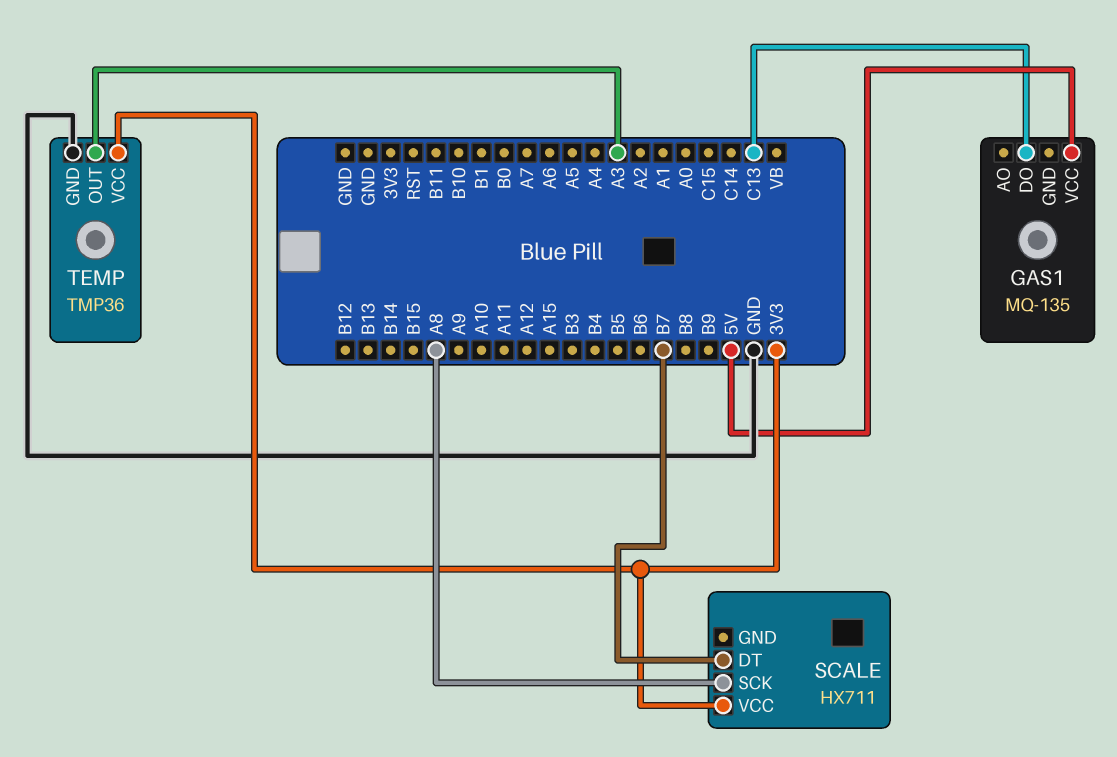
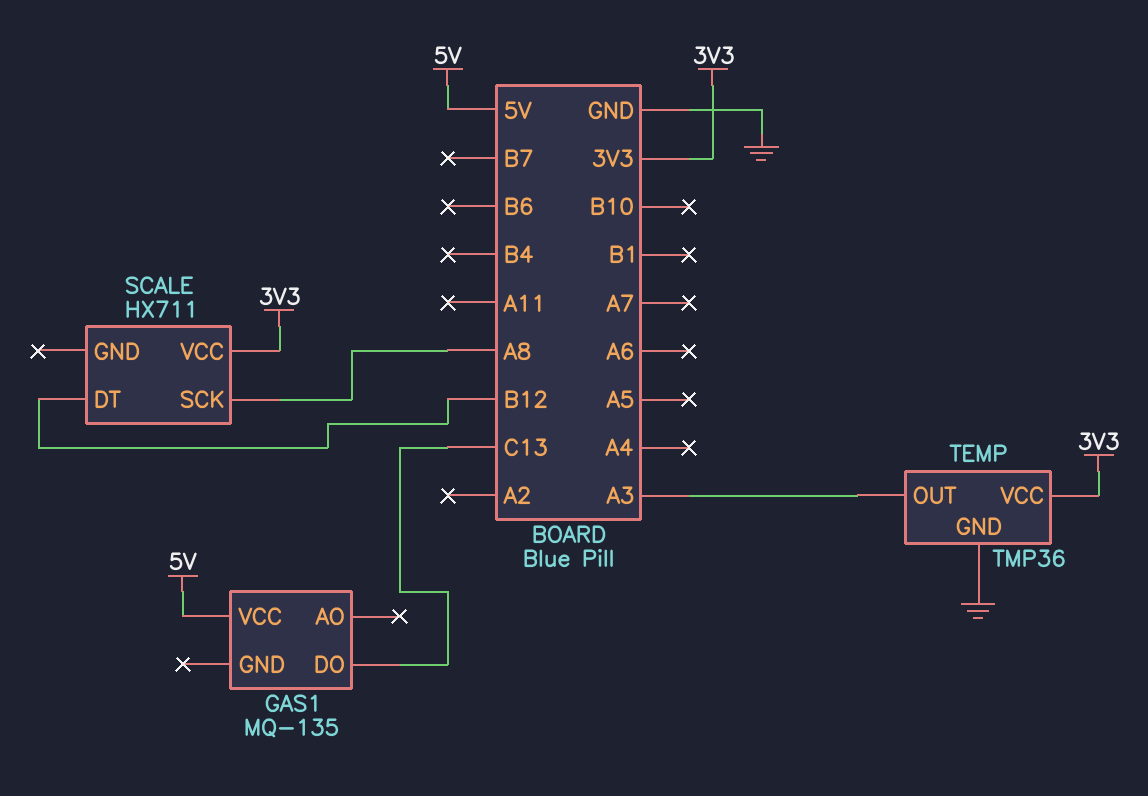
SCALE pin DT: B7 -> B12

